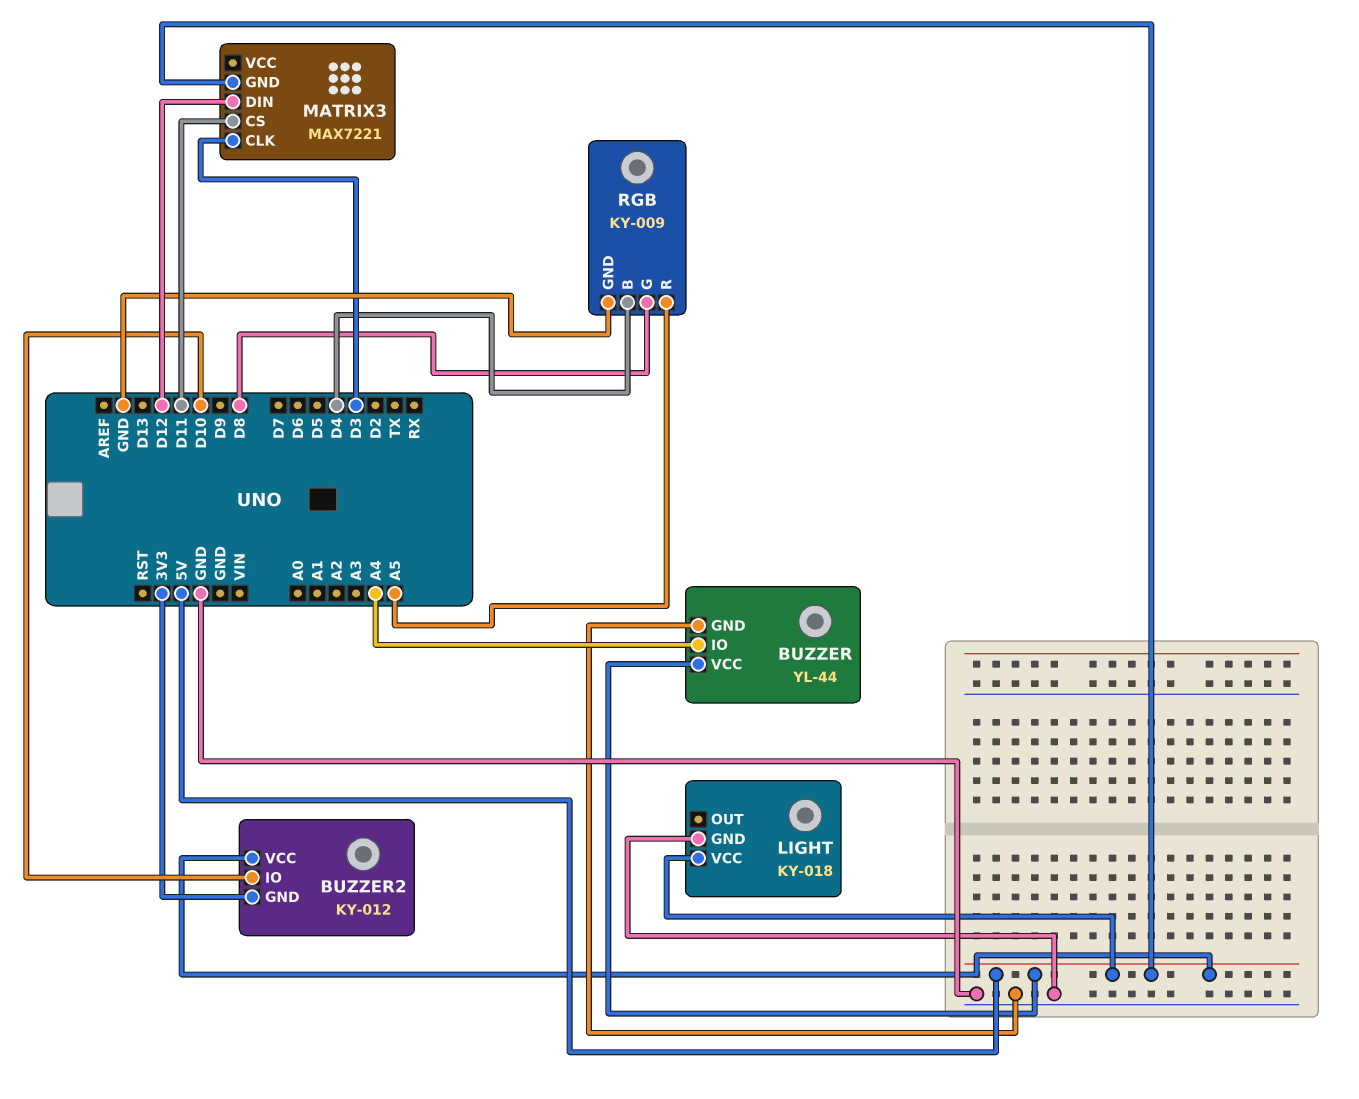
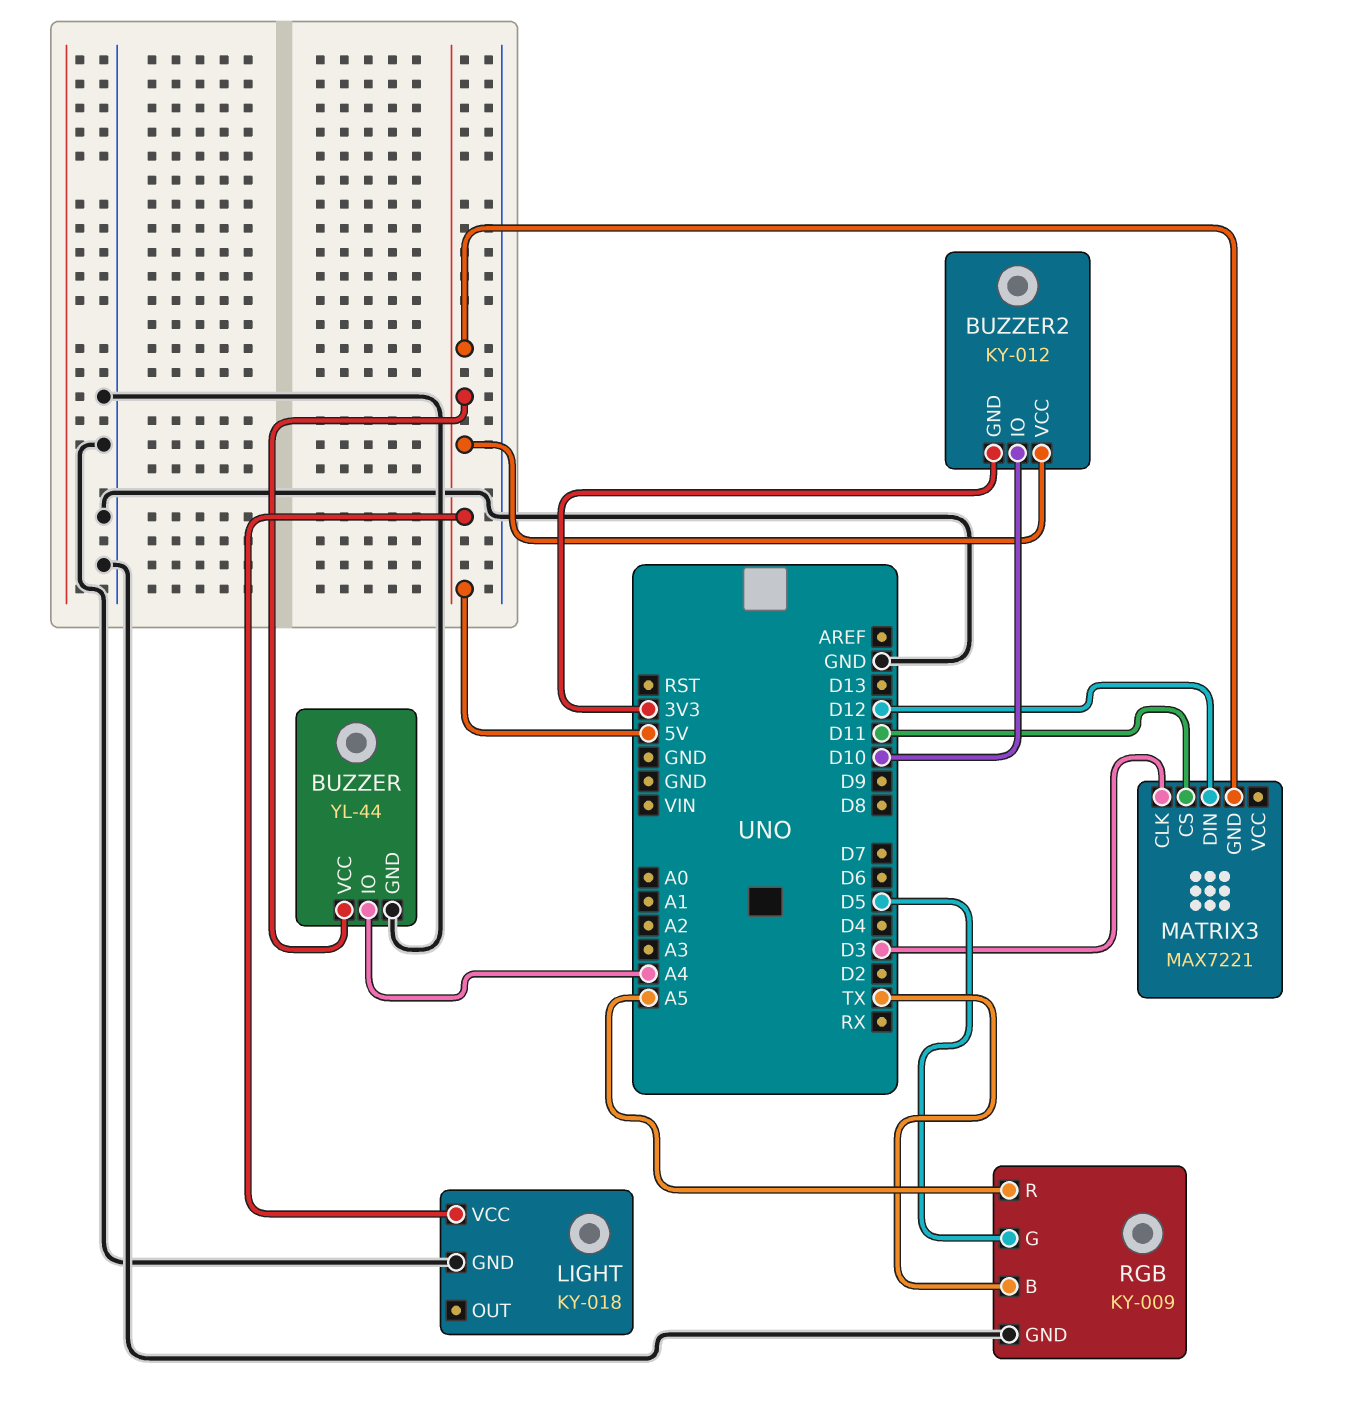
RGB pin B: D4 -> TX
RGB pin G: D8 -> D5

